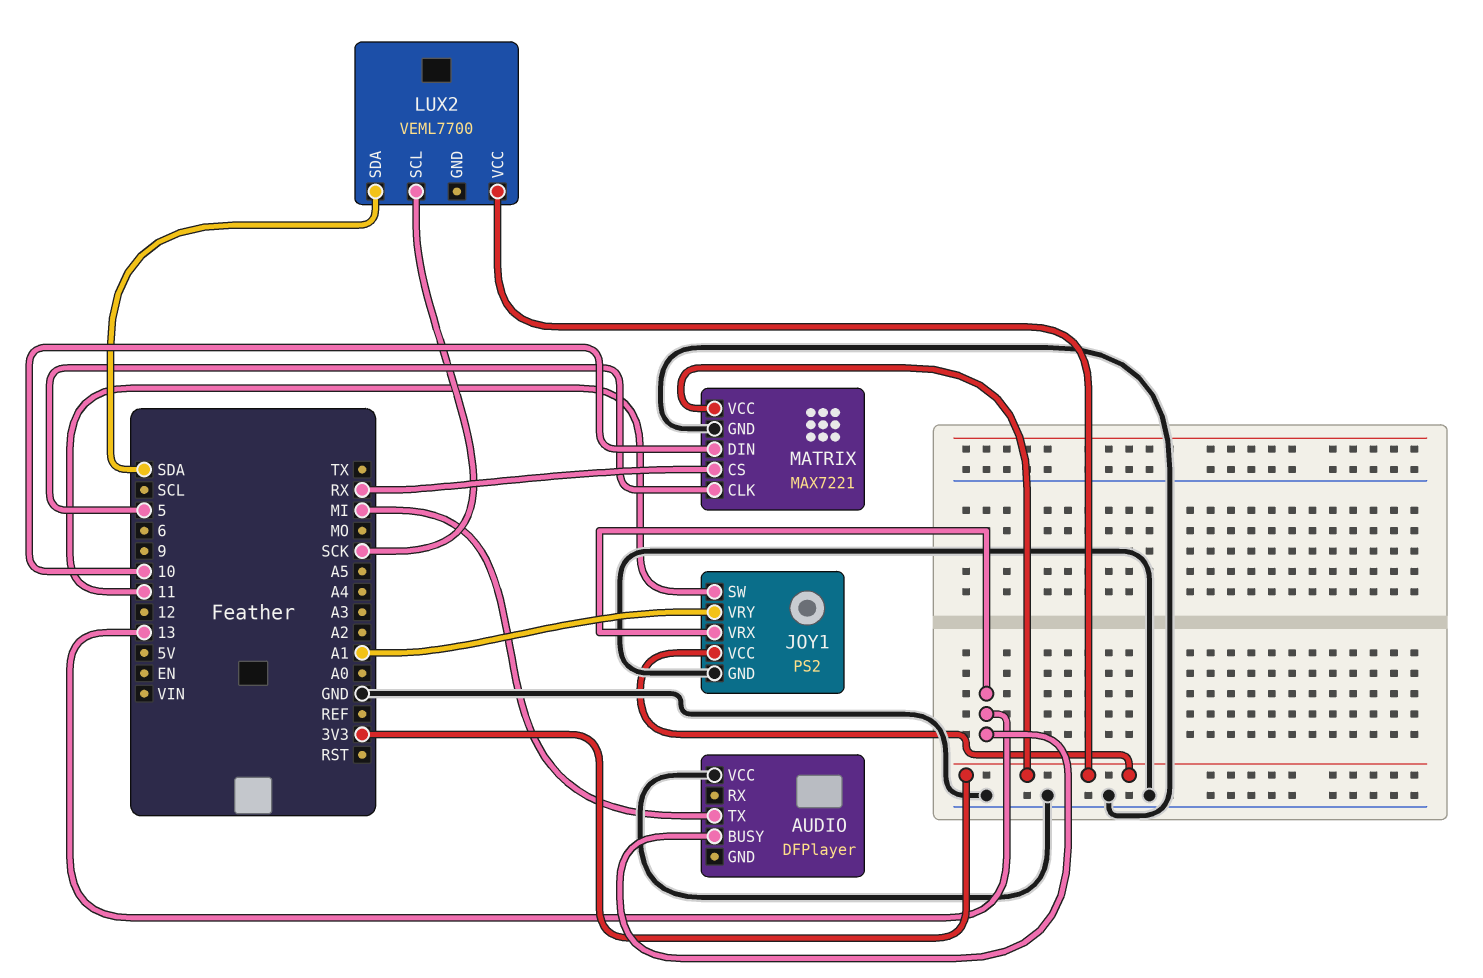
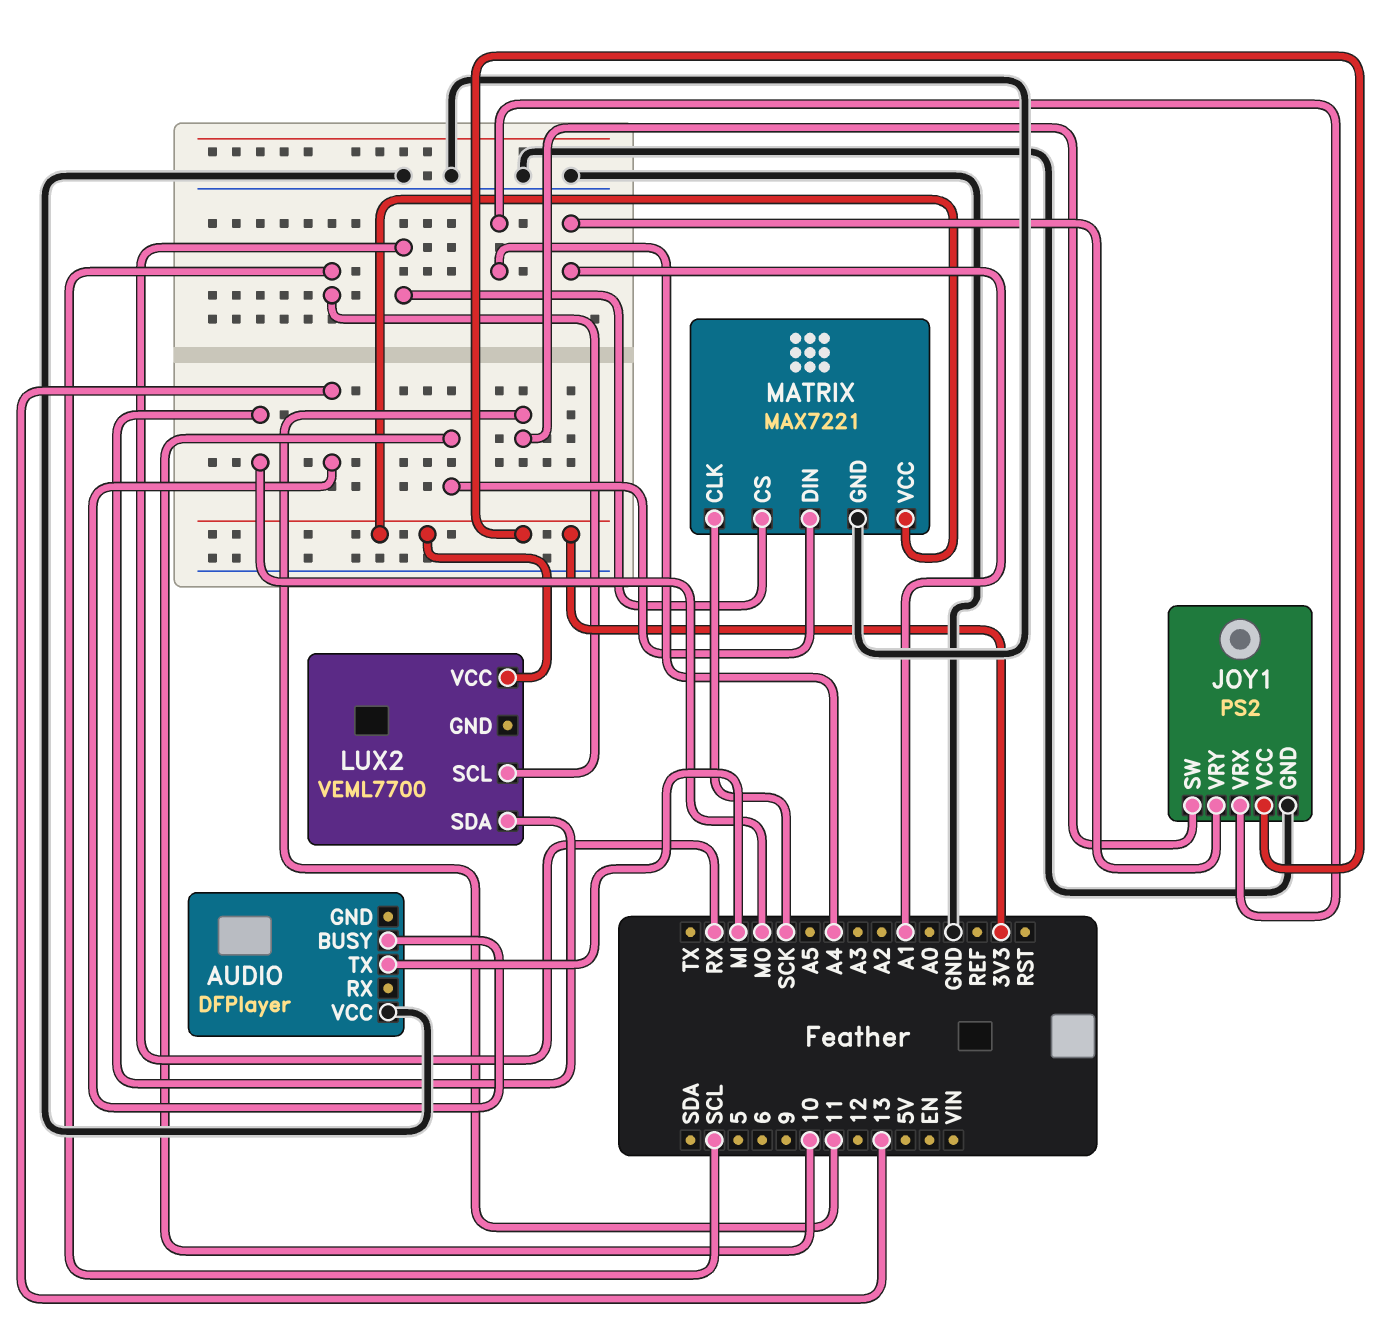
JOY1 pin VRX: 13 -> A4
LUX2 pin SCL: SCK -> SCL
LUX2 pin SDA: SDA -> MO
MATRIX pin CLK: 5 -> SCK

